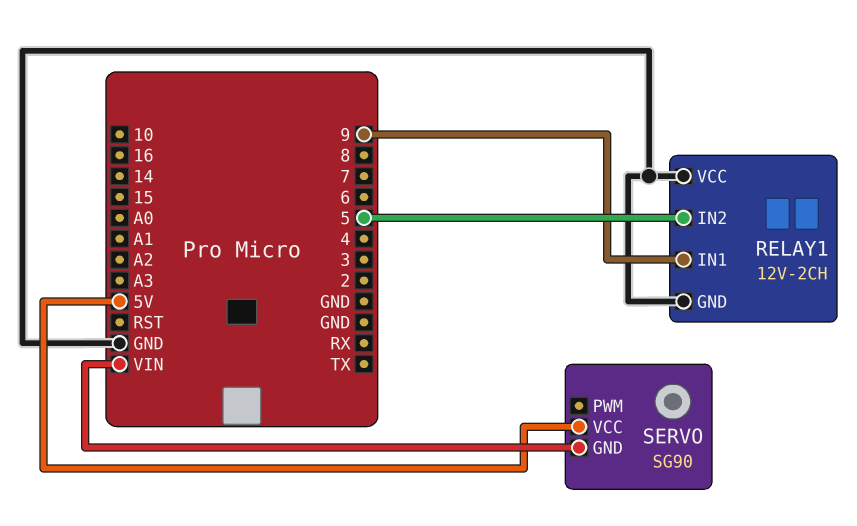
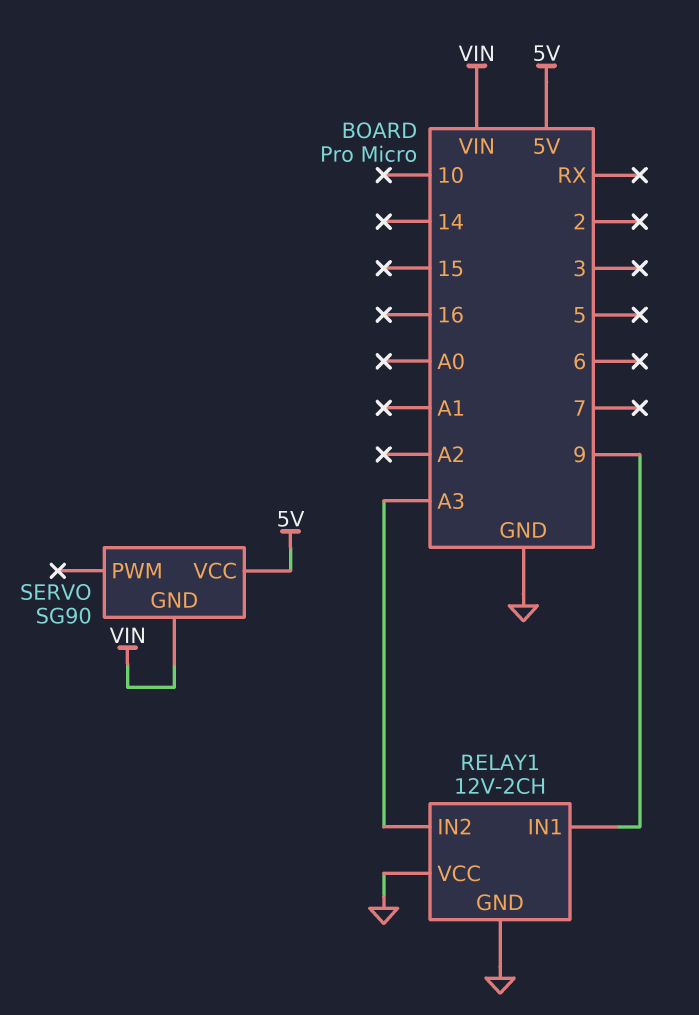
RELAY1 pin IN2: 5 -> A3

